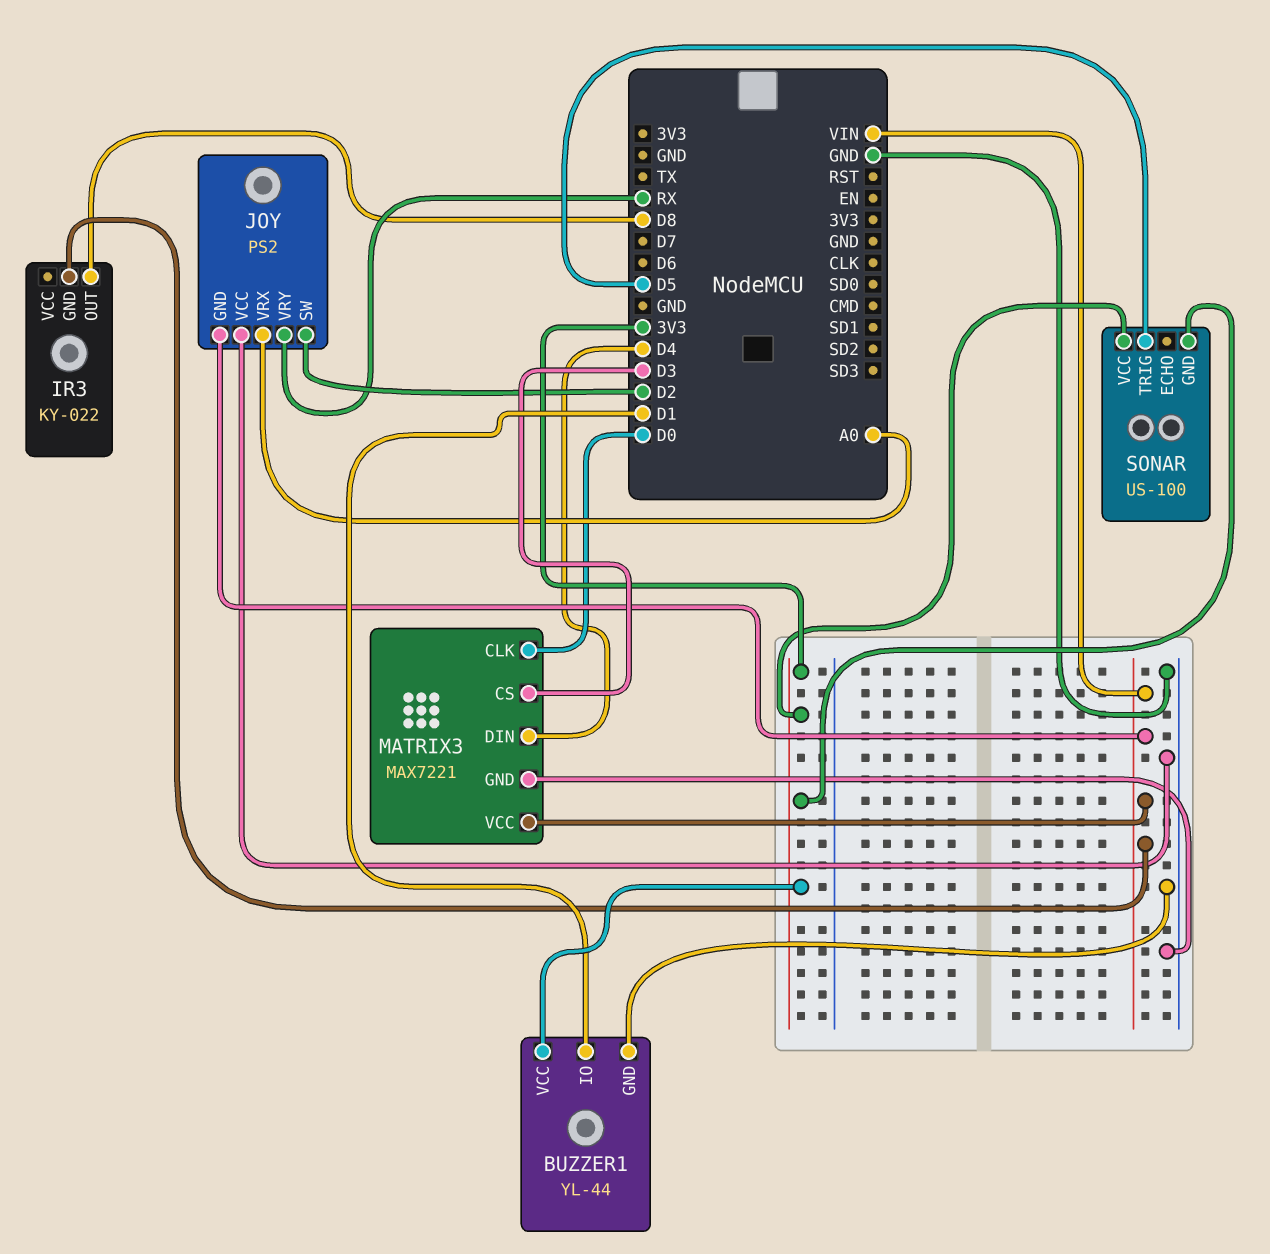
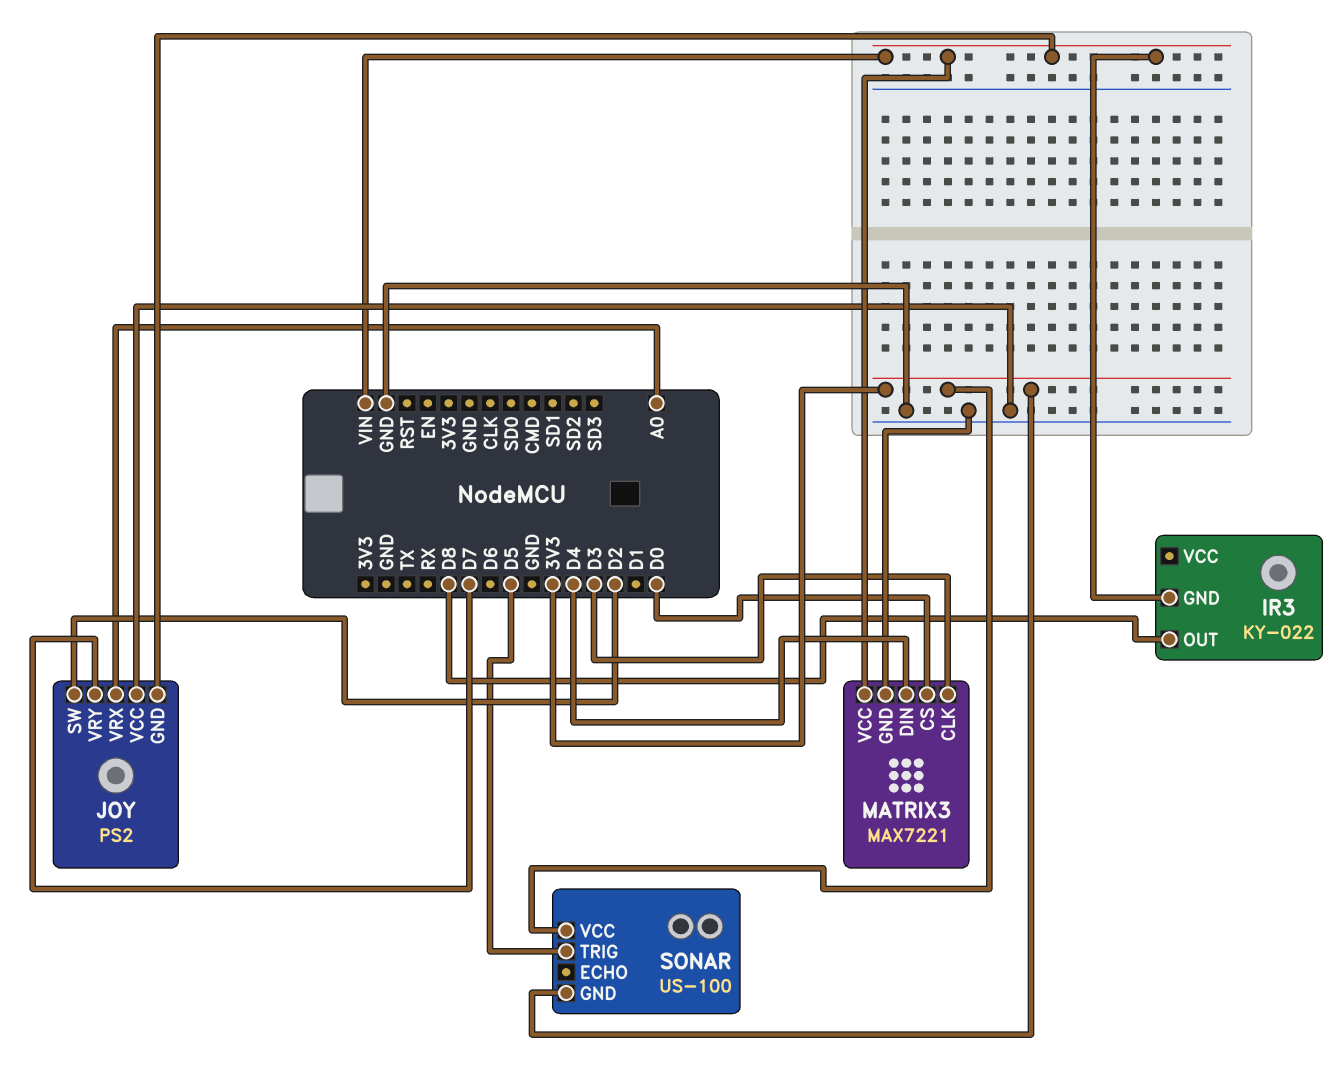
BUZZER1: YL-44 -> none
BUZZER1 pin GND: GND -> none
BUZZER1 pin IO: D1 -> none
BUZZER1 pin VCC: 3V3 -> none
JOY pin VRY: RX -> D7
MATRIX3 pin CLK: D0 -> D3
MATRIX3 pin CS: D3 -> D0

